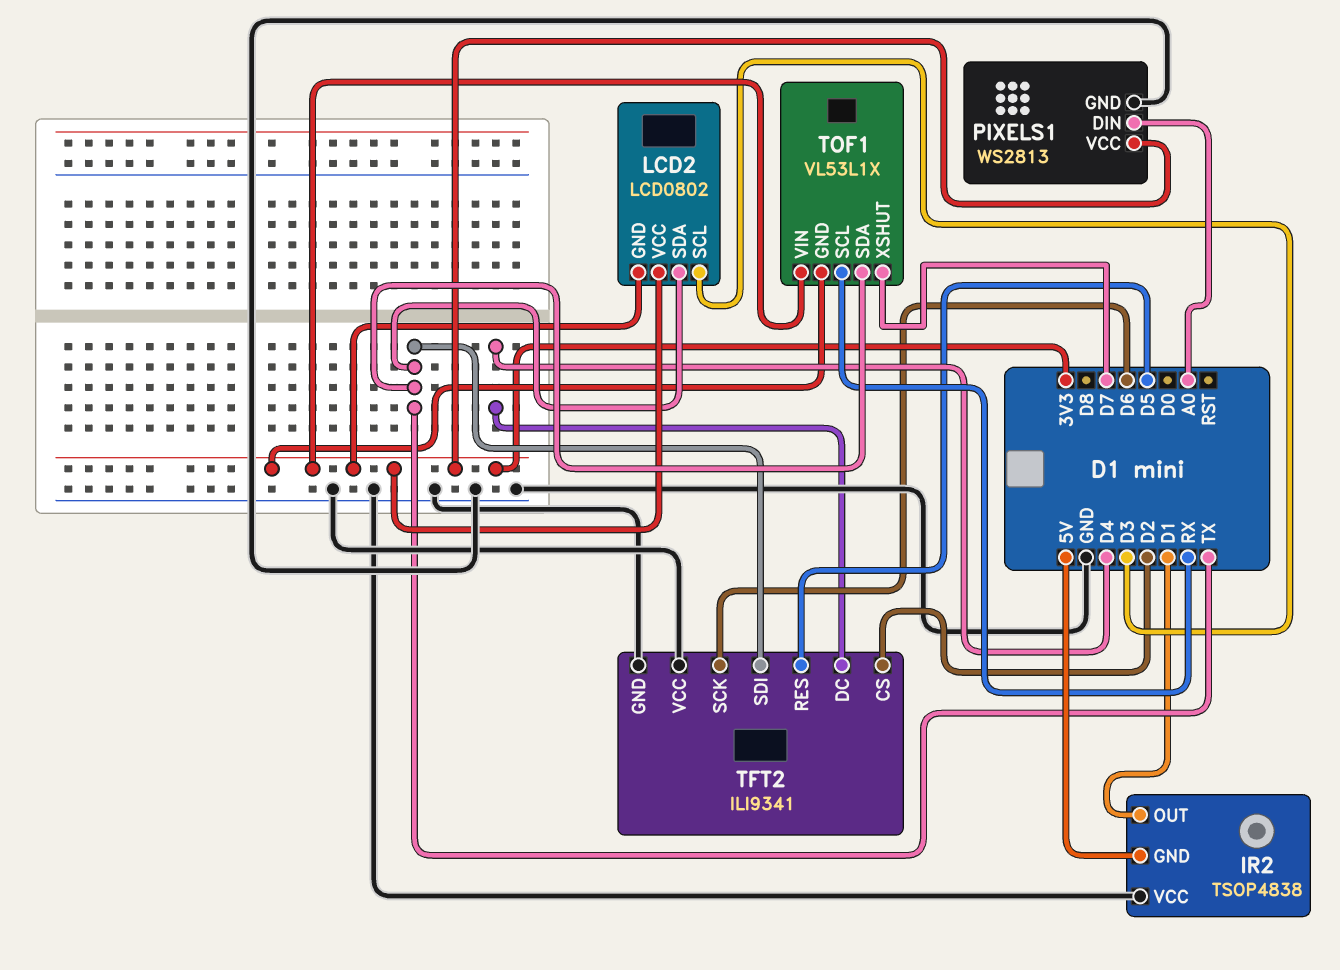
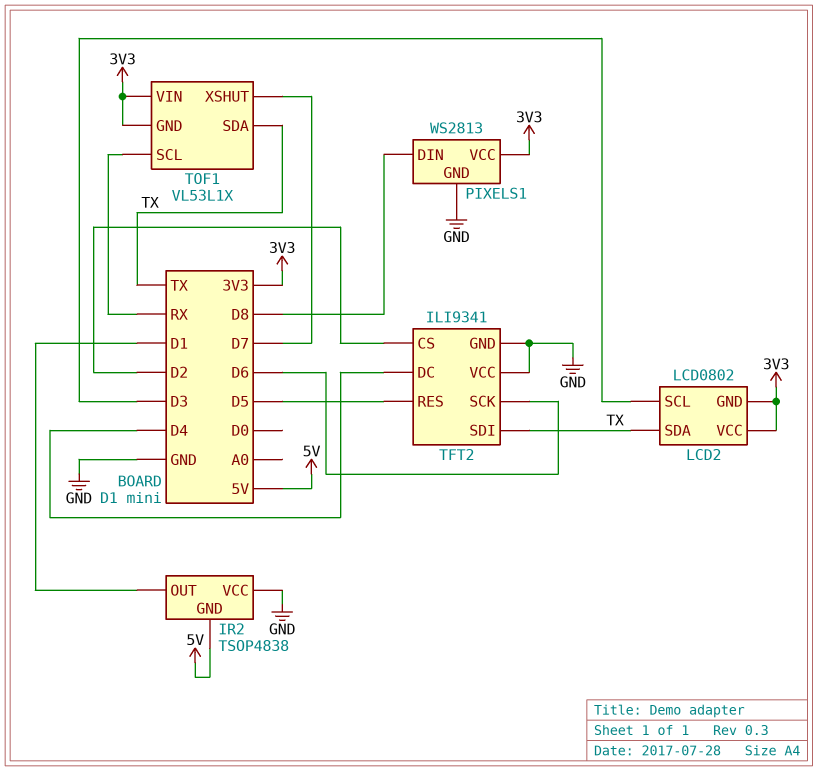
PIXELS1 pin DIN: A0 -> D8

